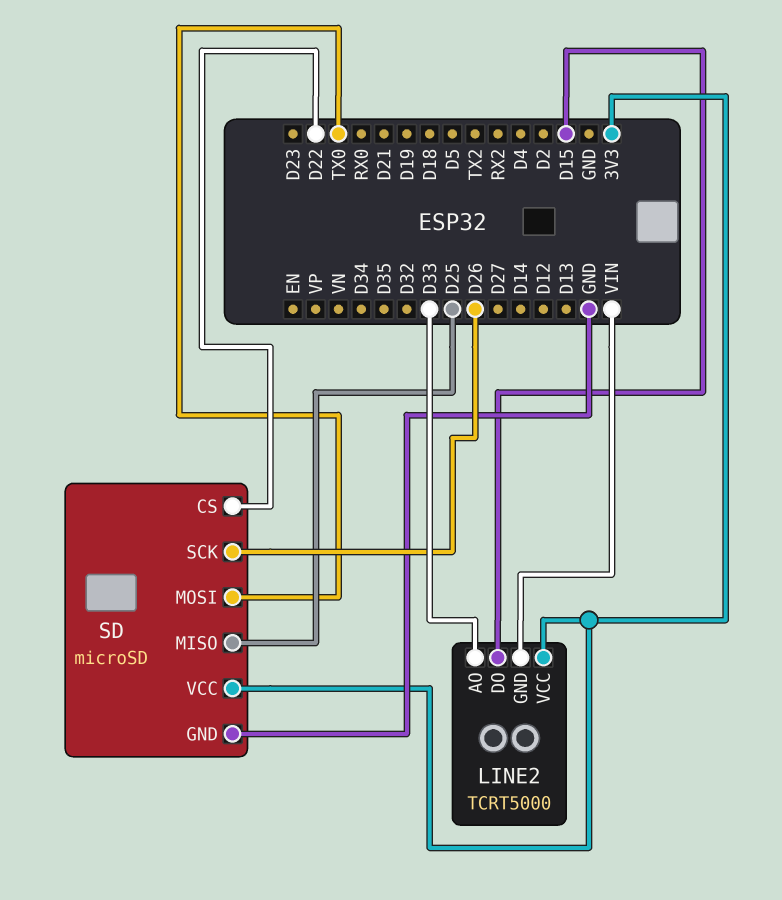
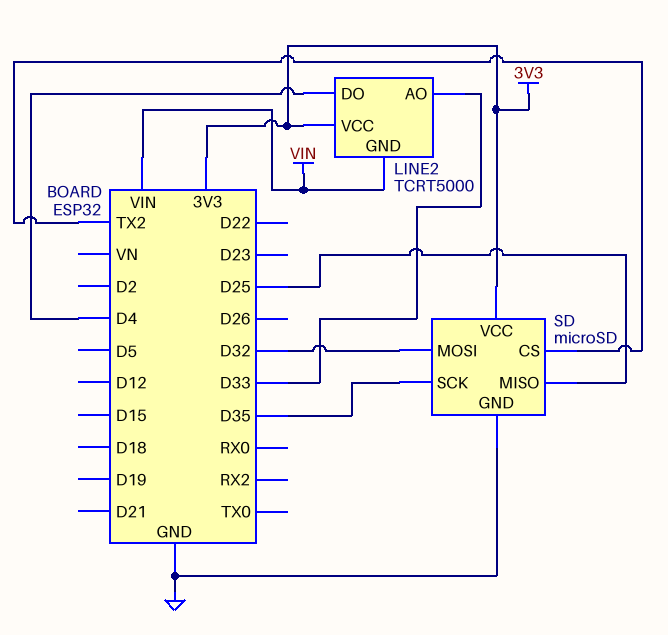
LINE2 pin DO: D15 -> D4
SD pin CS: D22 -> TX2
SD pin MOSI: TX0 -> D32
SD pin SCK: D26 -> D35

